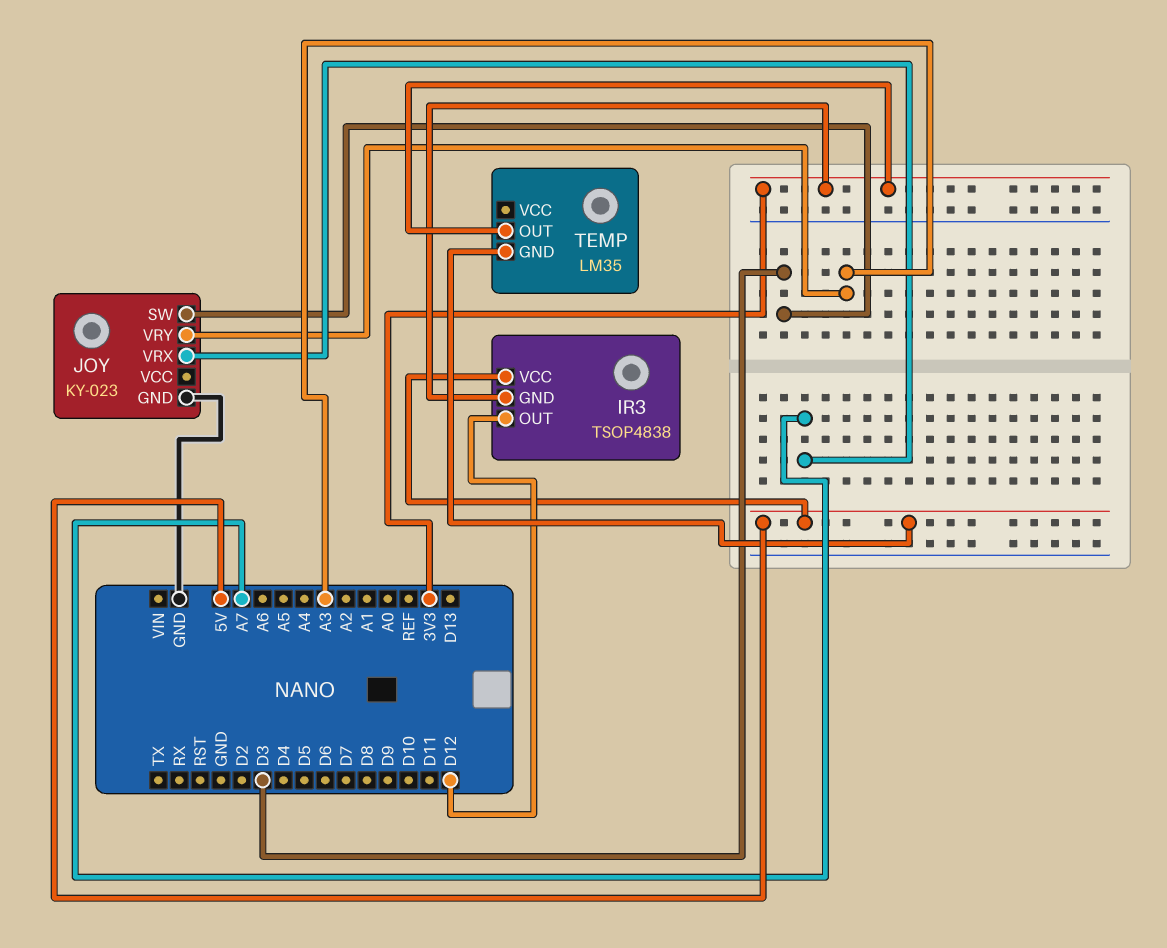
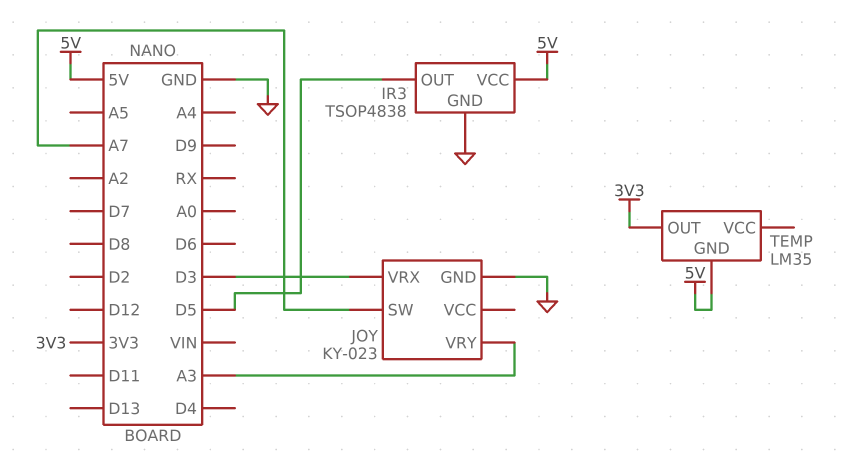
IR3 pin GND: 3V3 -> GND
IR3 pin OUT: D12 -> D5
JOY pin SW: D3 -> A7
JOY pin VRX: A7 -> D3

